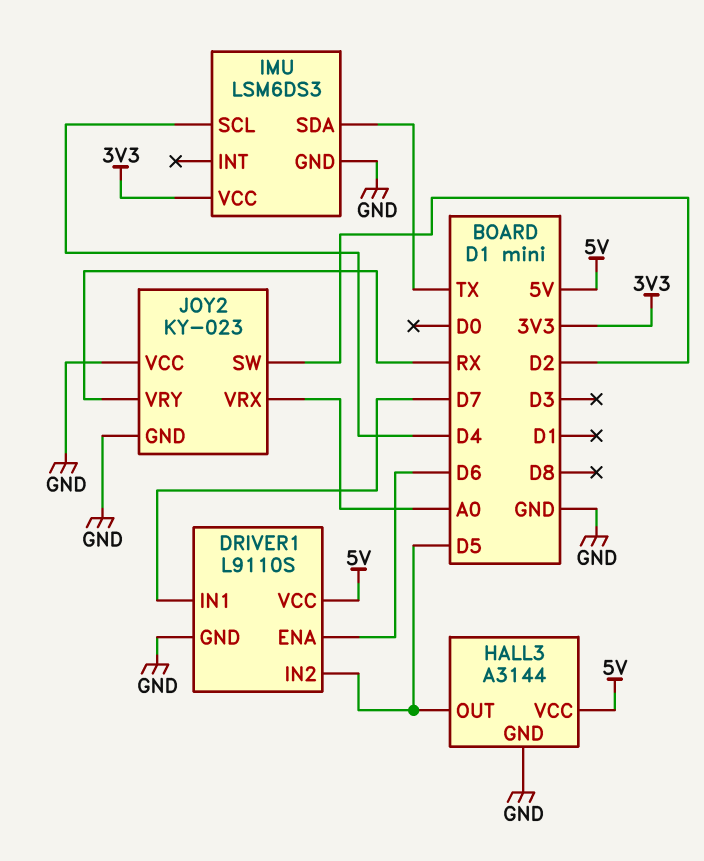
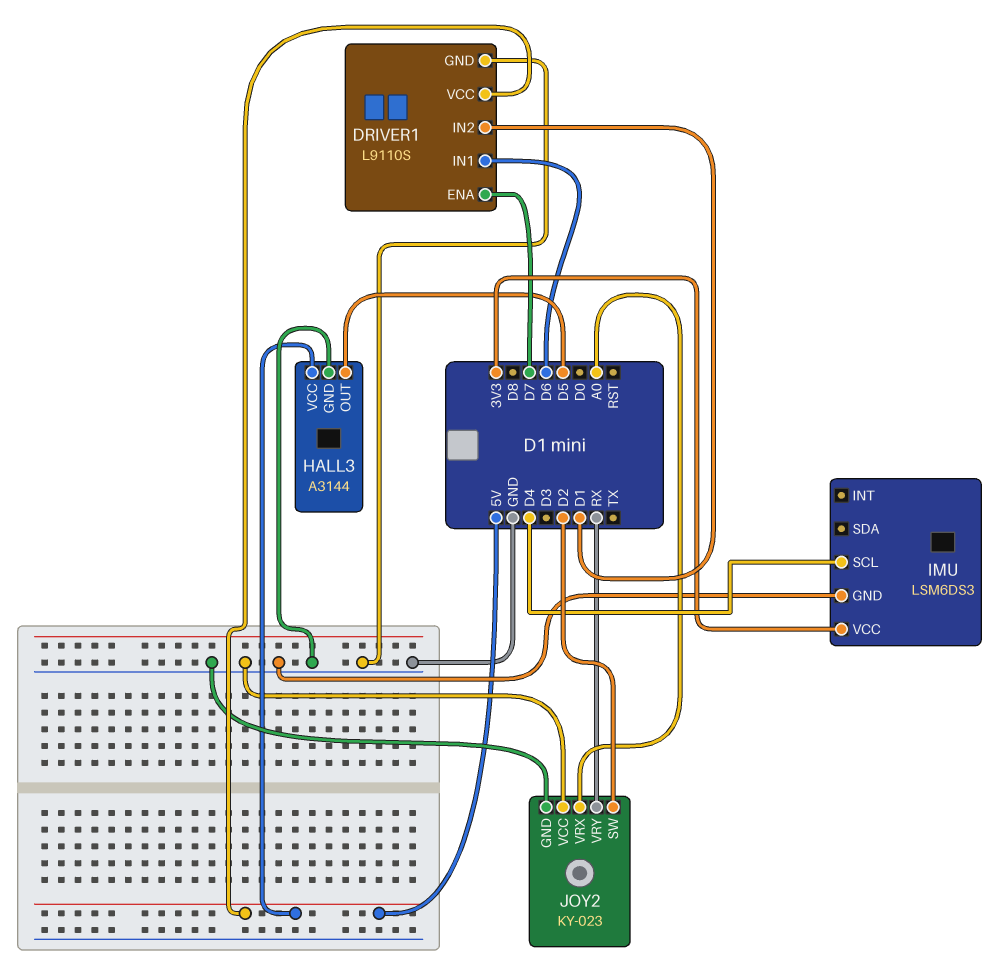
DRIVER1 pin ENA: D6 -> D7
DRIVER1 pin IN1: D7 -> D6
DRIVER1 pin IN2: D5 -> D1
IMU pin SDA: TX -> none

